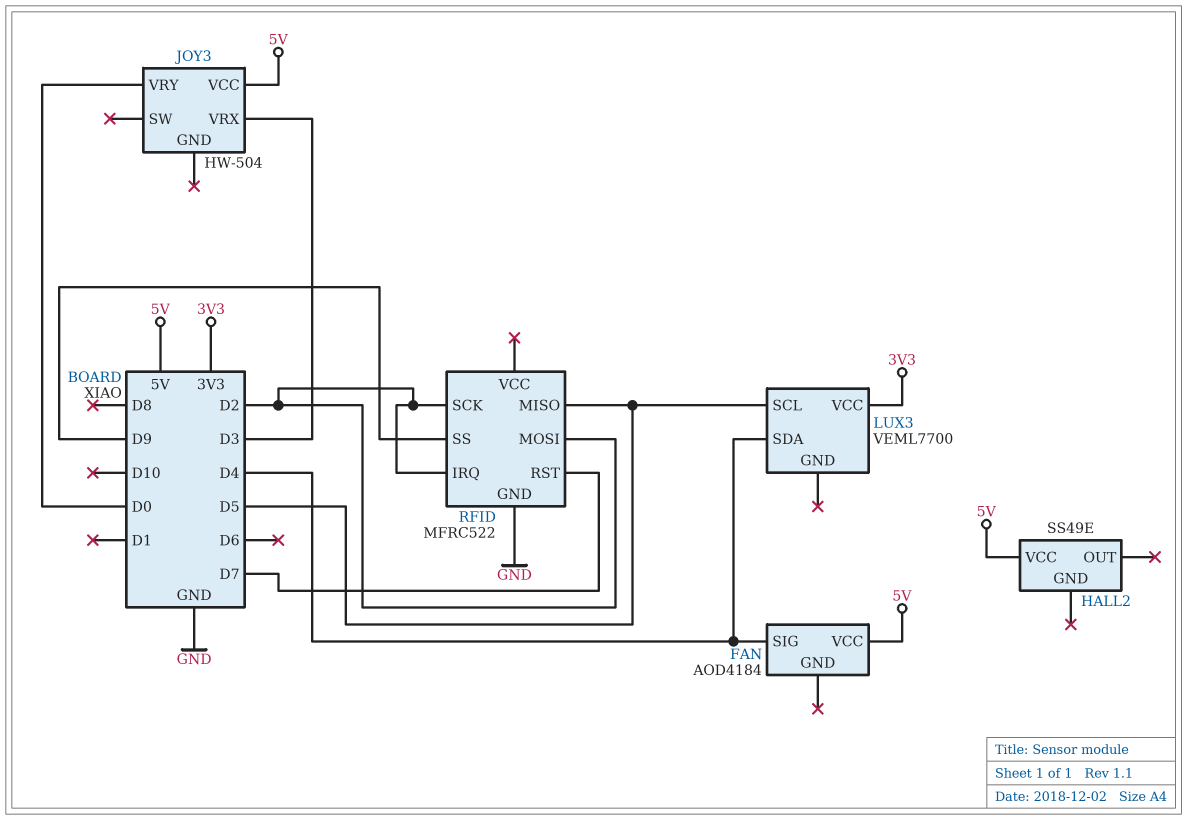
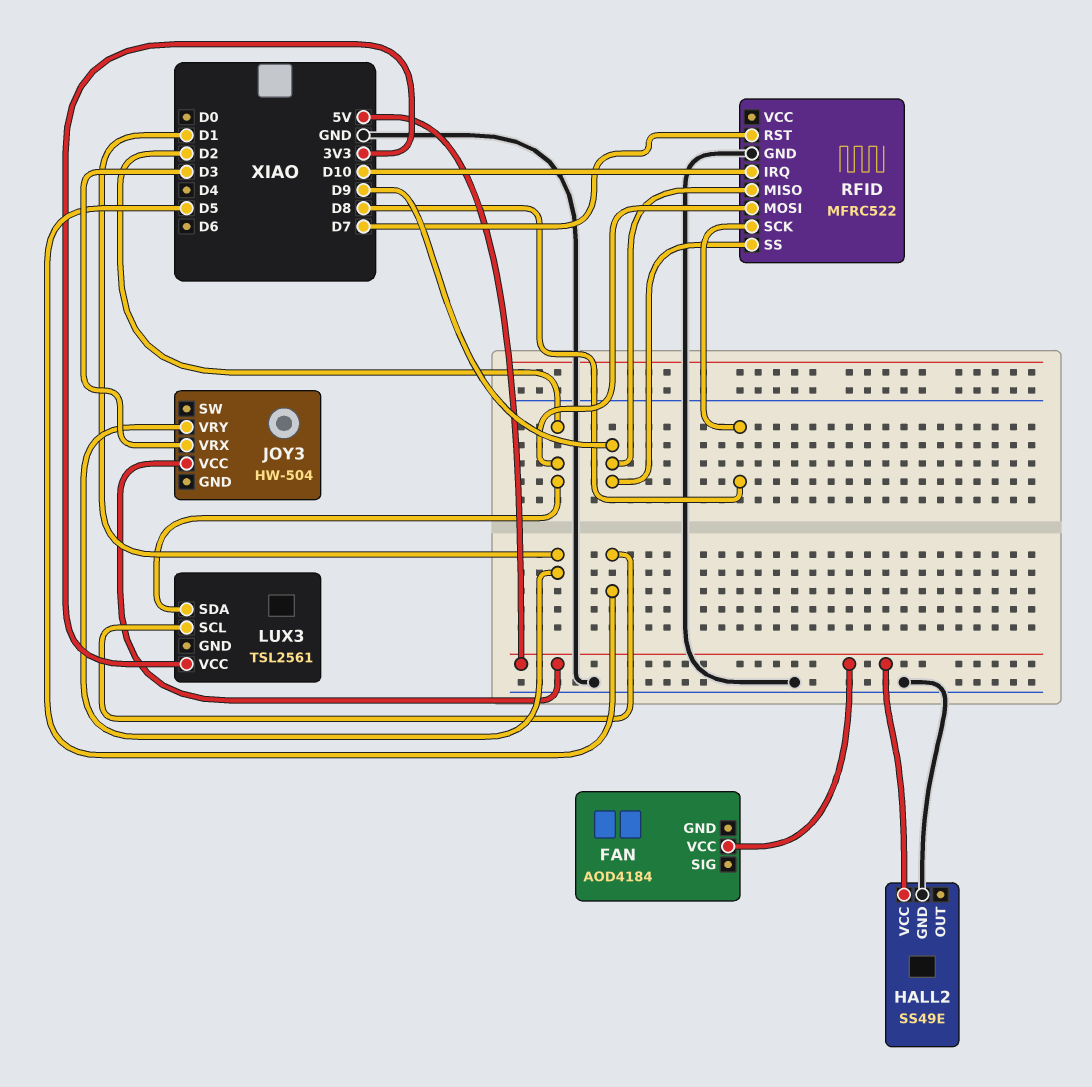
FAN pin SIG: D4 -> none
HALL2 pin GND: none -> GND
JOY3 pin VRY: D0 -> D1
LUX3: VEML7700 -> TSL2561
LUX3 pin SDA: D4 -> D2
RFID pin IRQ: D2 -> D10
RFID pin MISO: D5 -> D9
RFID pin SCK: D2 -> D8

